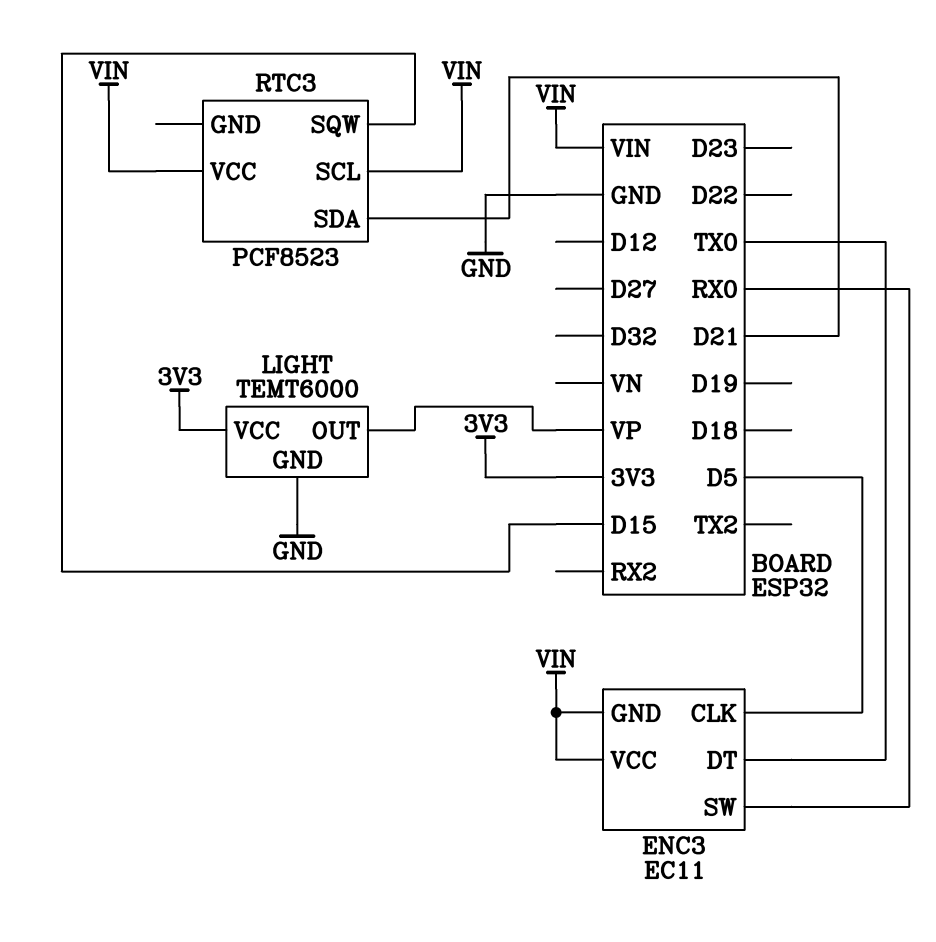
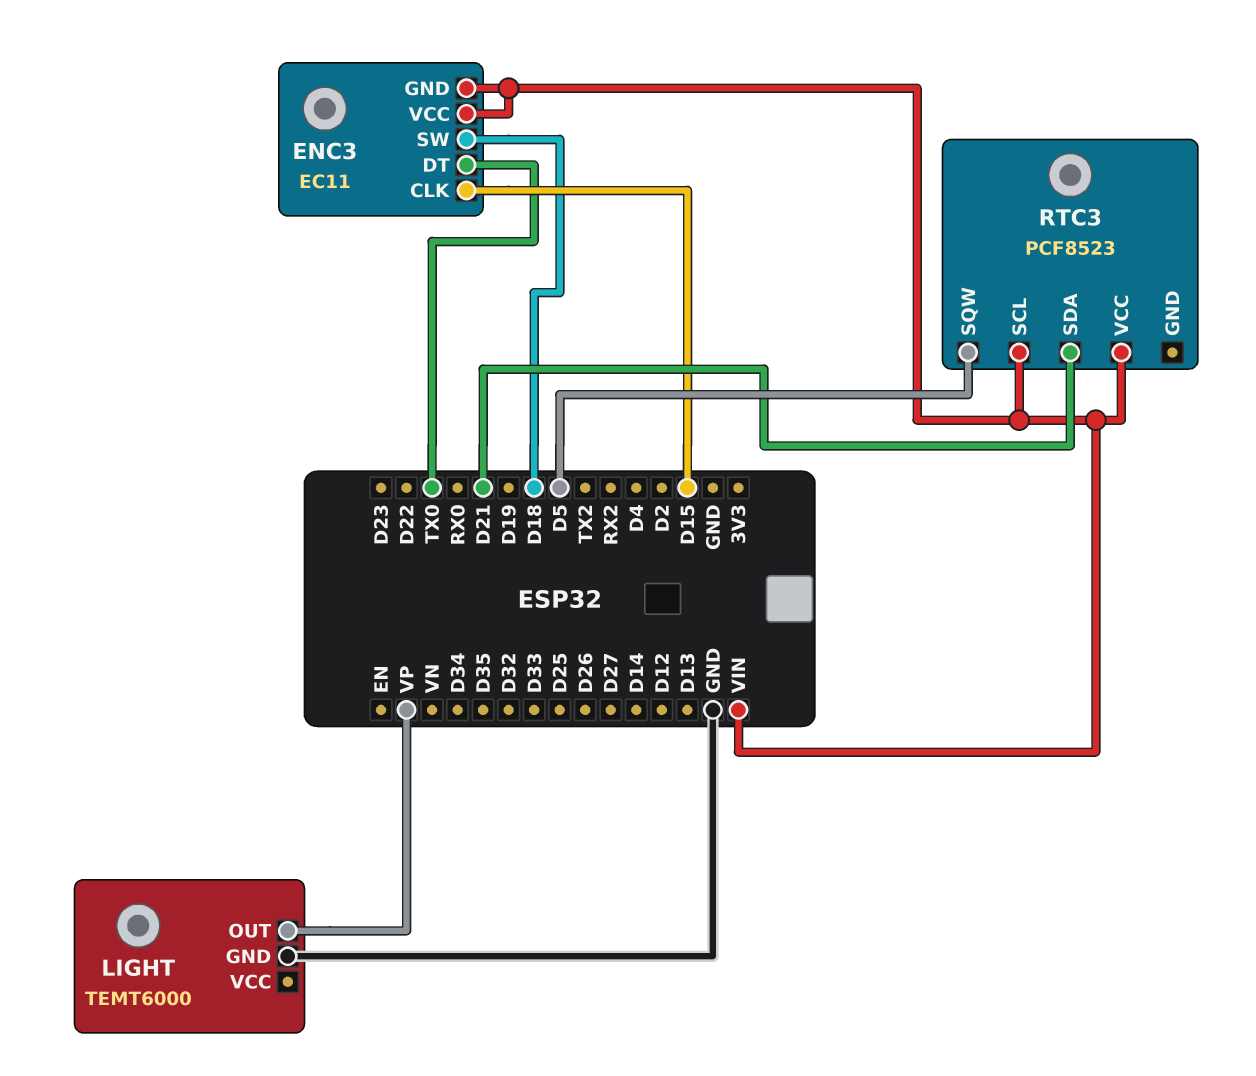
ENC3 pin CLK: D5 -> D15
ENC3 pin SW: RX0 -> D18
LIGHT pin VCC: 3V3 -> none
RTC3 pin SQW: D15 -> D5

